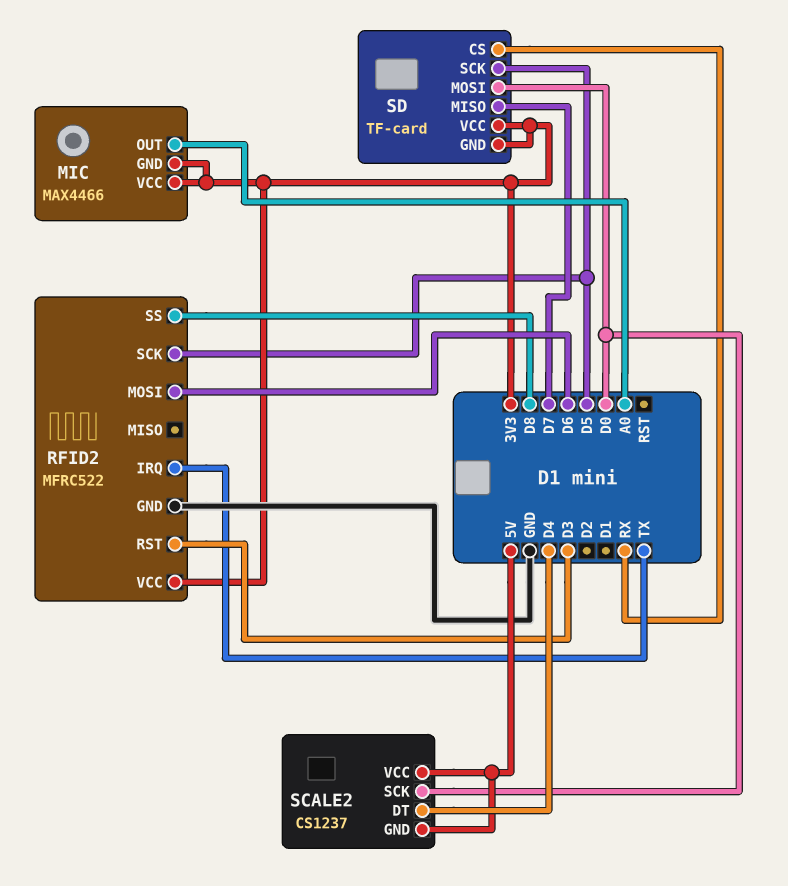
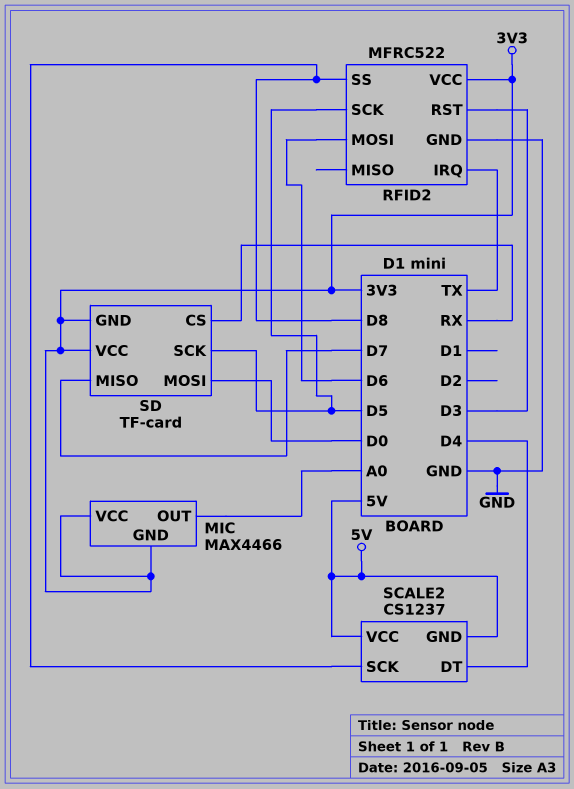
SCALE2 pin SCK: D0 -> D8

